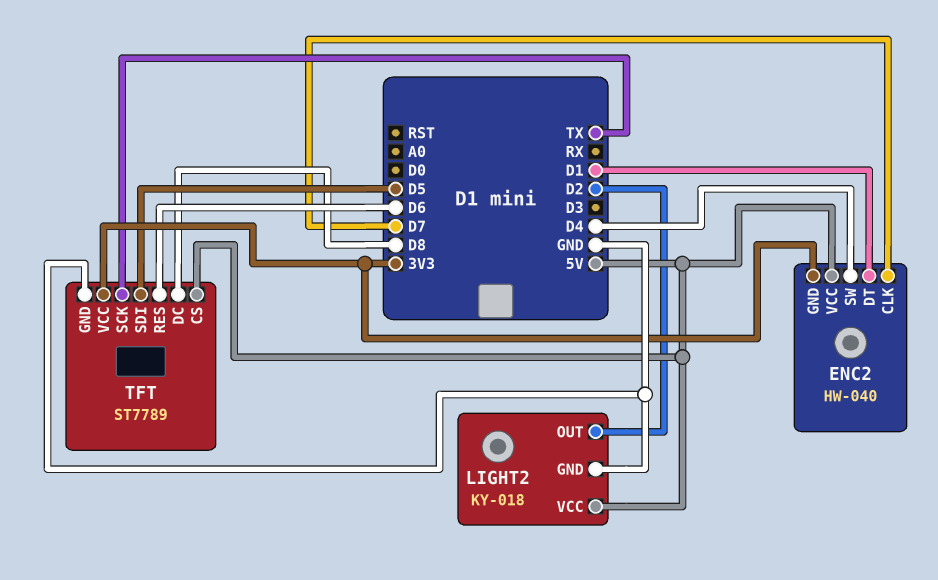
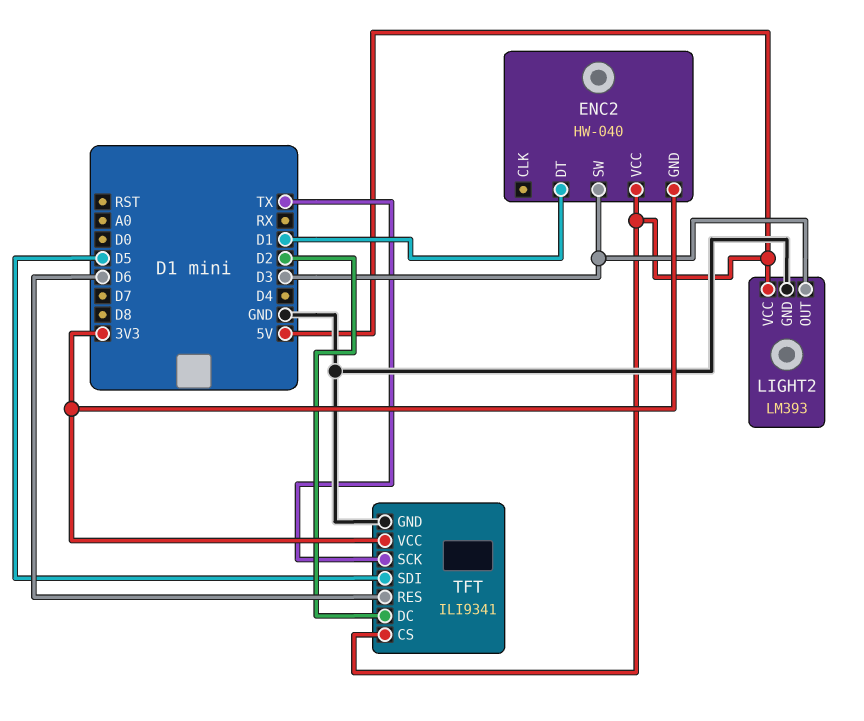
ENC2 pin CLK: D7 -> none
ENC2 pin SW: D4 -> D3
LIGHT2: KY-018 -> LM393
LIGHT2 pin OUT: D2 -> D3
TFT: ST7789 -> ILI9341
TFT pin DC: D8 -> D2

